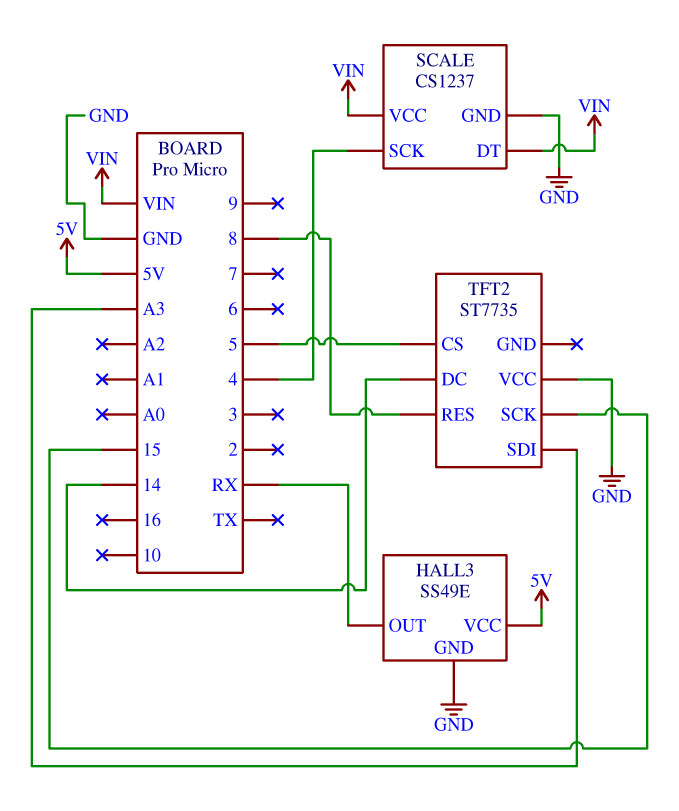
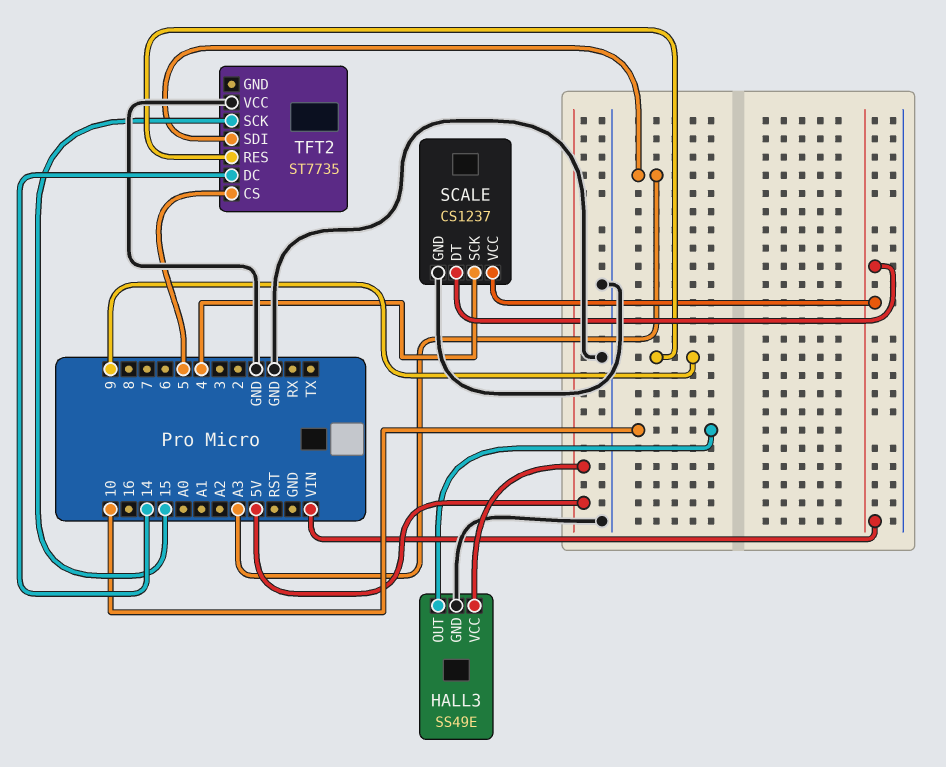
HALL3 pin OUT: RX -> 10
TFT2 pin RES: 8 -> 9

